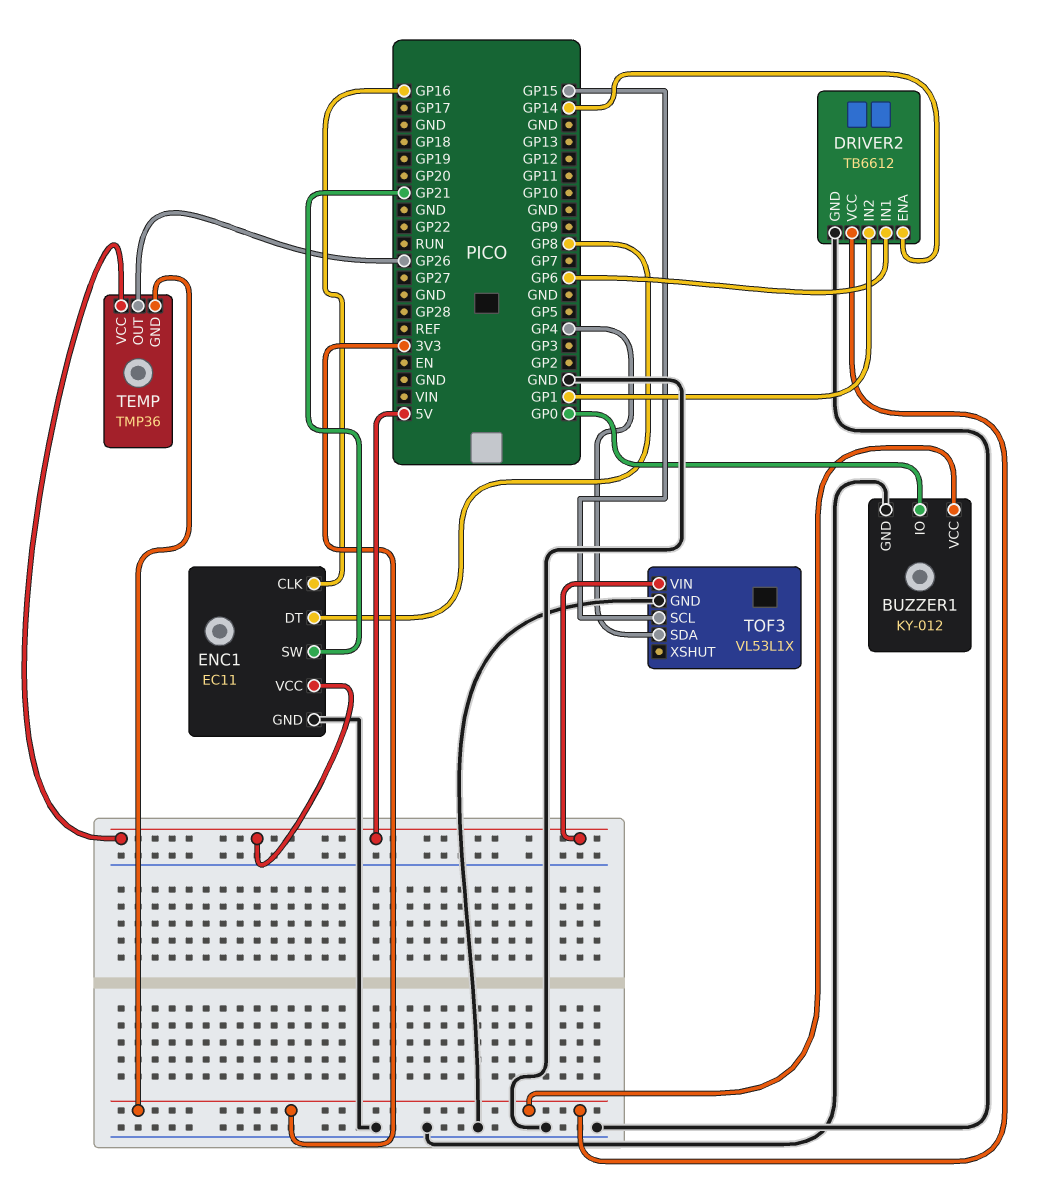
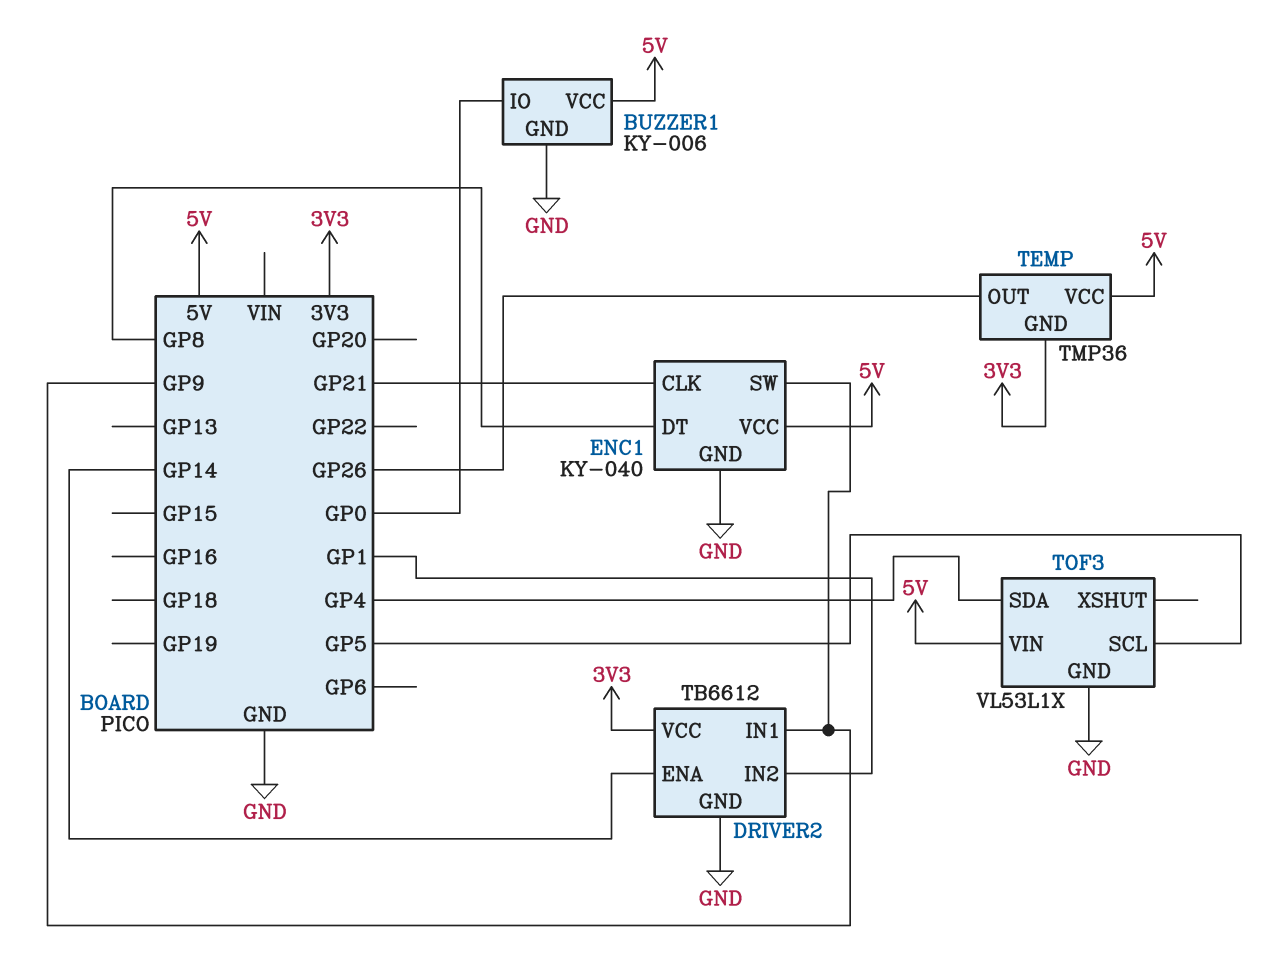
BUZZER1: KY-012 -> KY-006
BUZZER1 pin VCC: 3V3 -> 5V
DRIVER2 pin IN1: GP6 -> GP9
ENC1: EC11 -> KY-040
ENC1 pin CLK: GP16 -> GP21
ENC1 pin SW: GP21 -> GP9
TOF3 pin SCL: GP15 -> GP5

